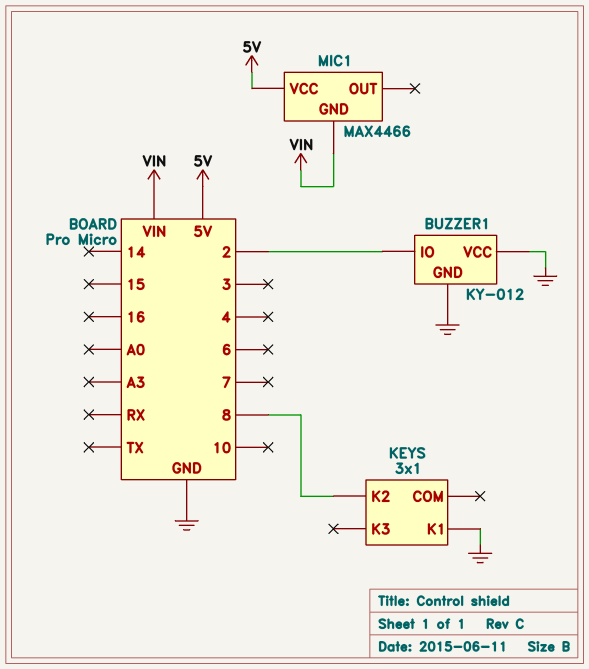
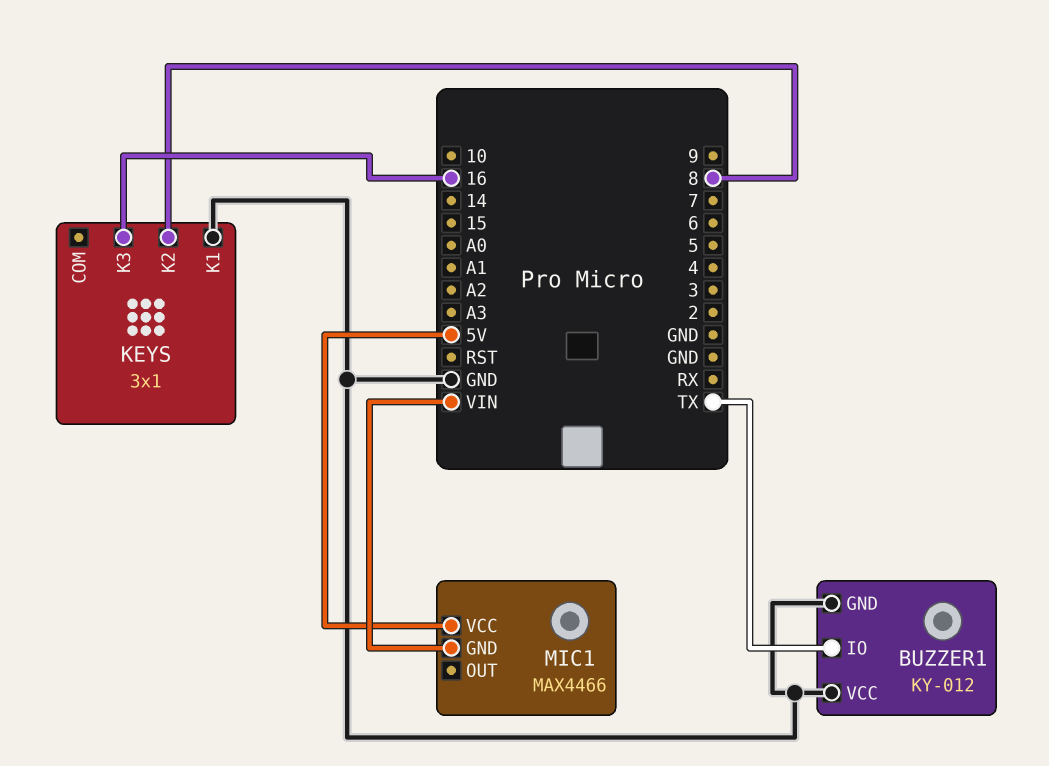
BUZZER1 pin IO: 2 -> TX
KEYS pin K3: none -> 16

